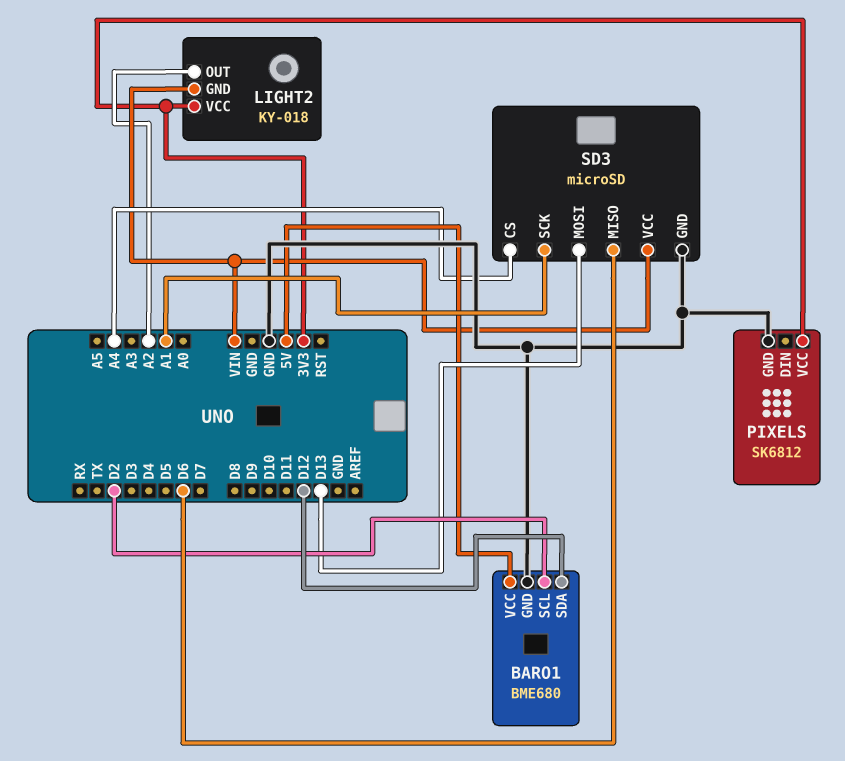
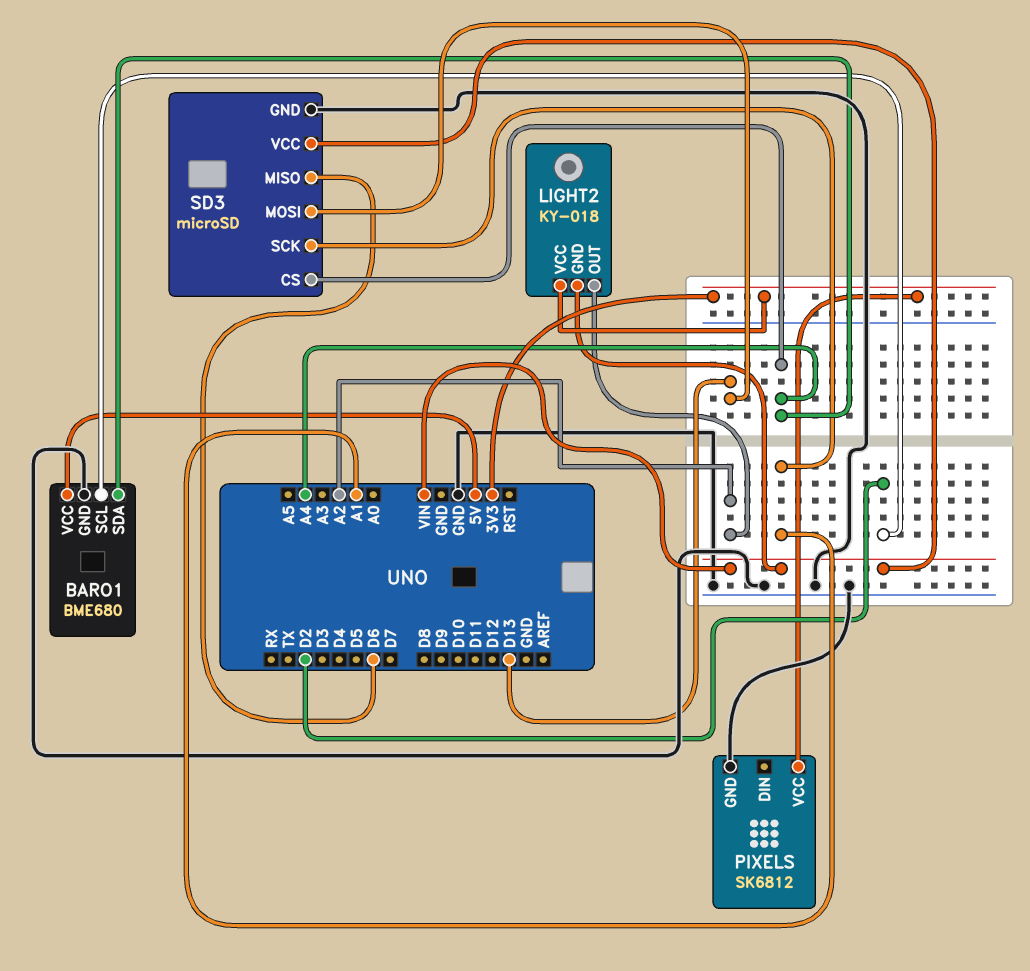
BARO1 pin SDA: D12 -> A4

